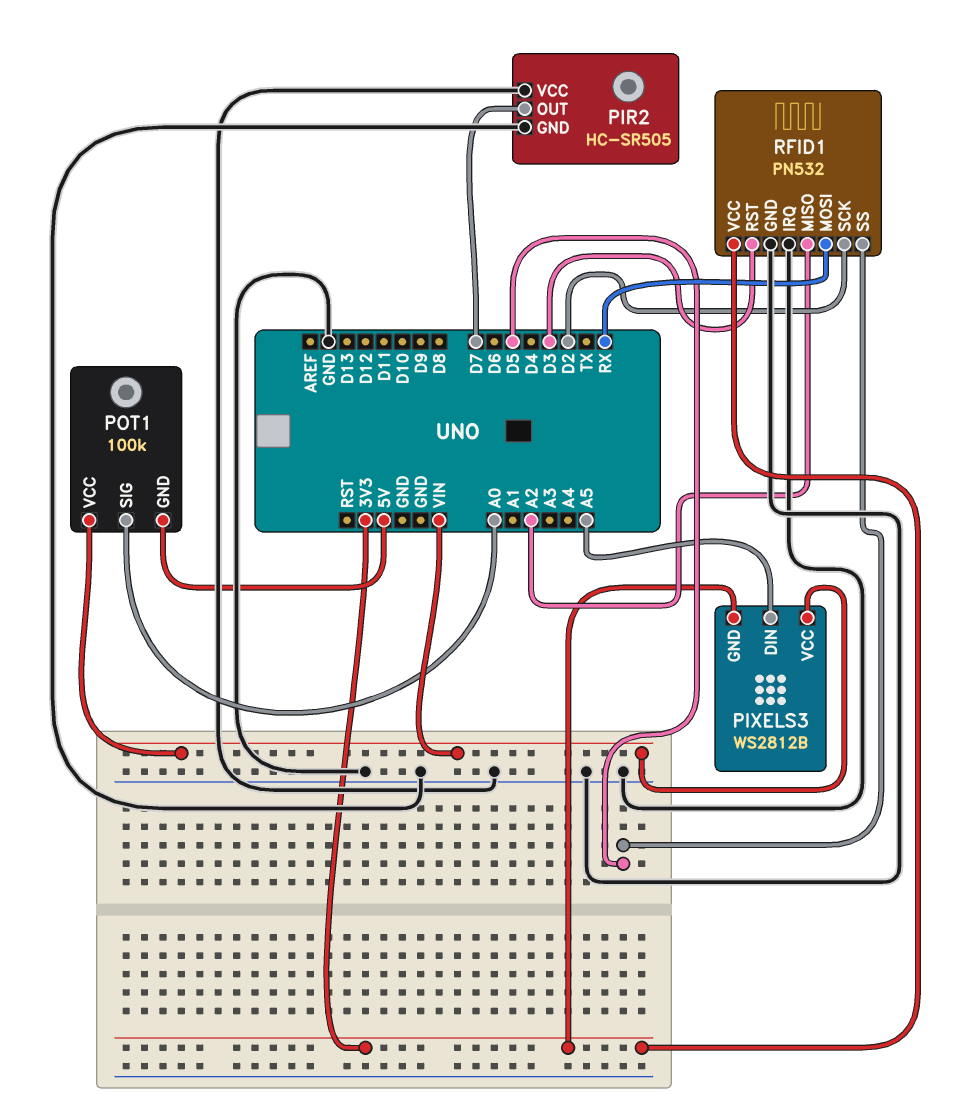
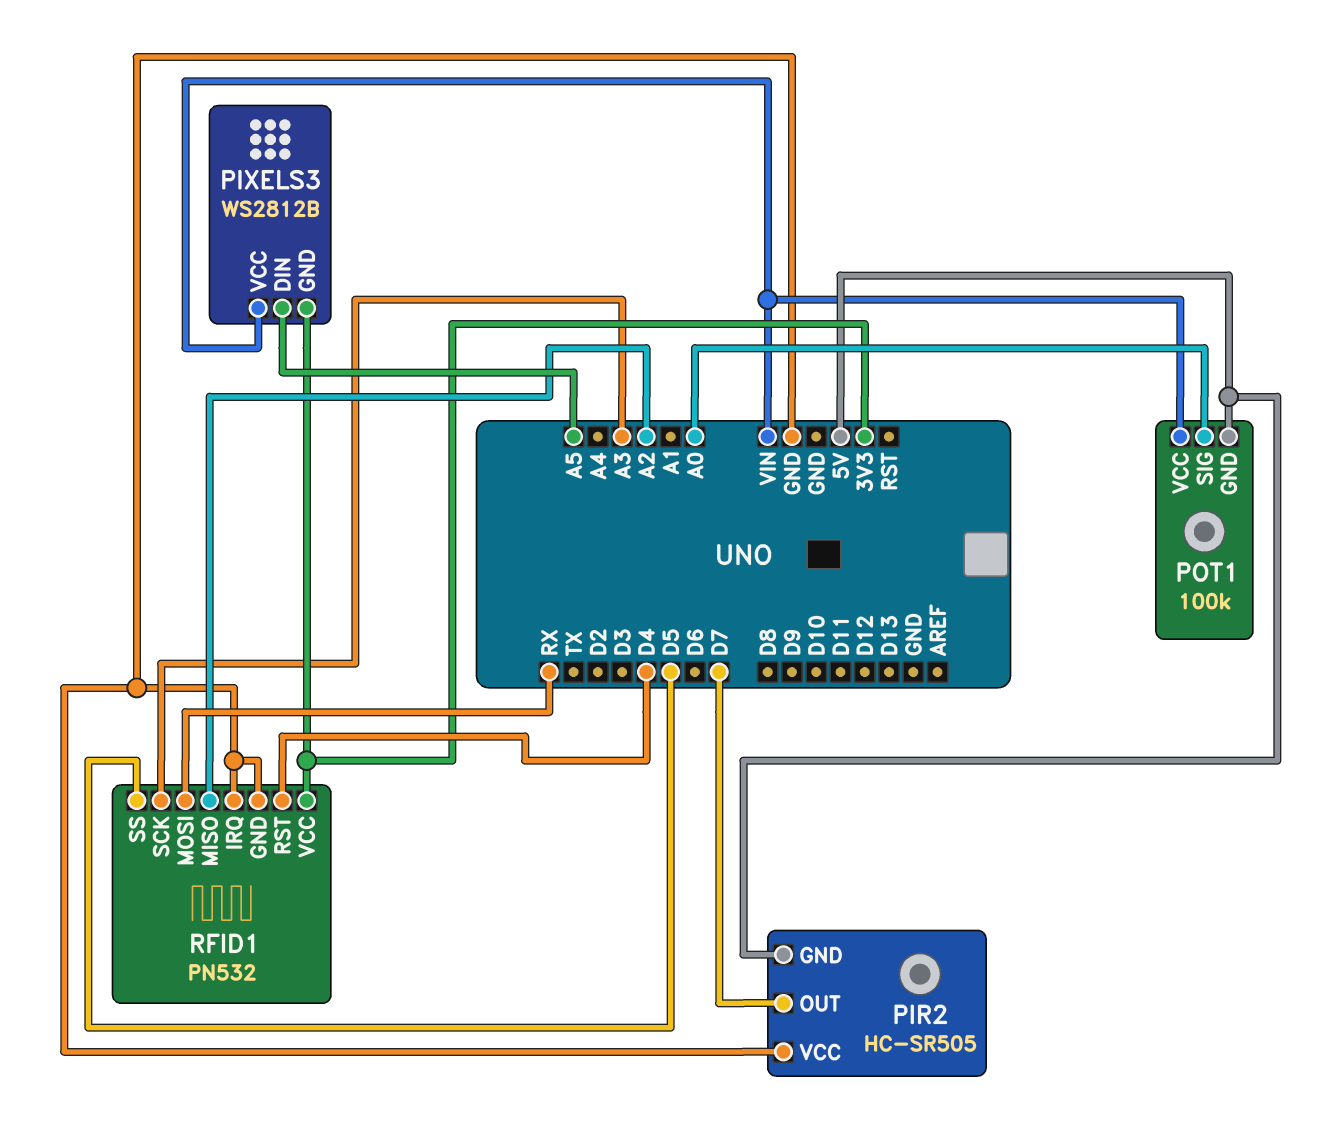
PIR2 pin GND: GND -> 5V
RFID1 pin RST: D3 -> D4
RFID1 pin SCK: D2 -> A3

